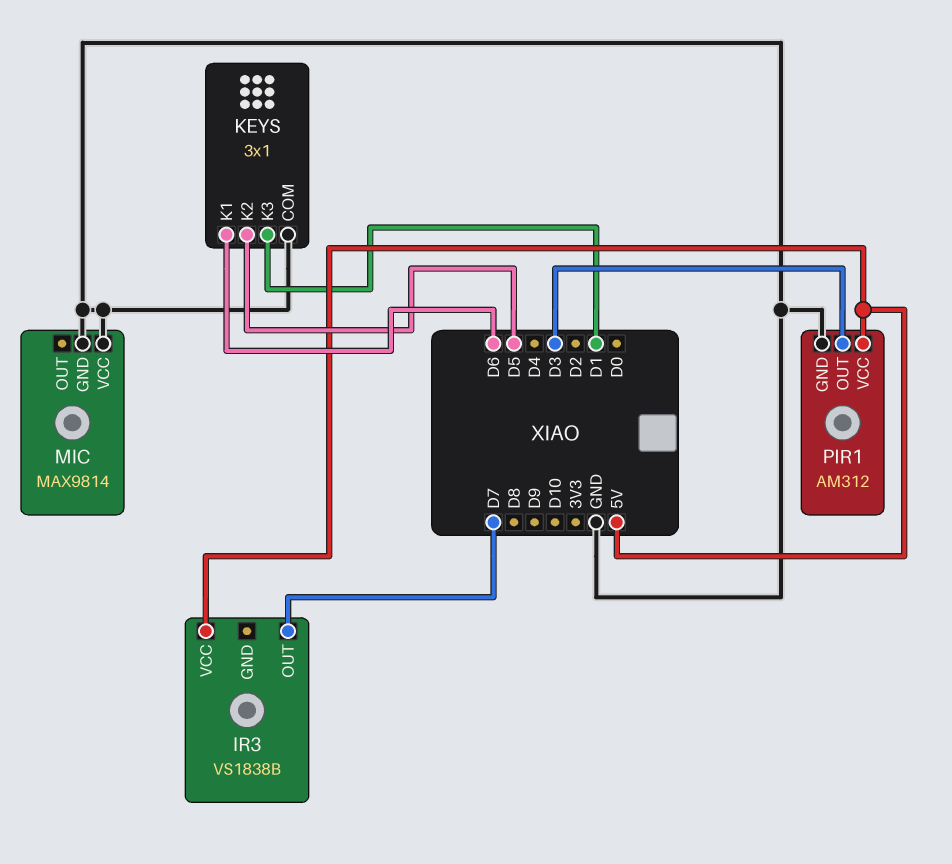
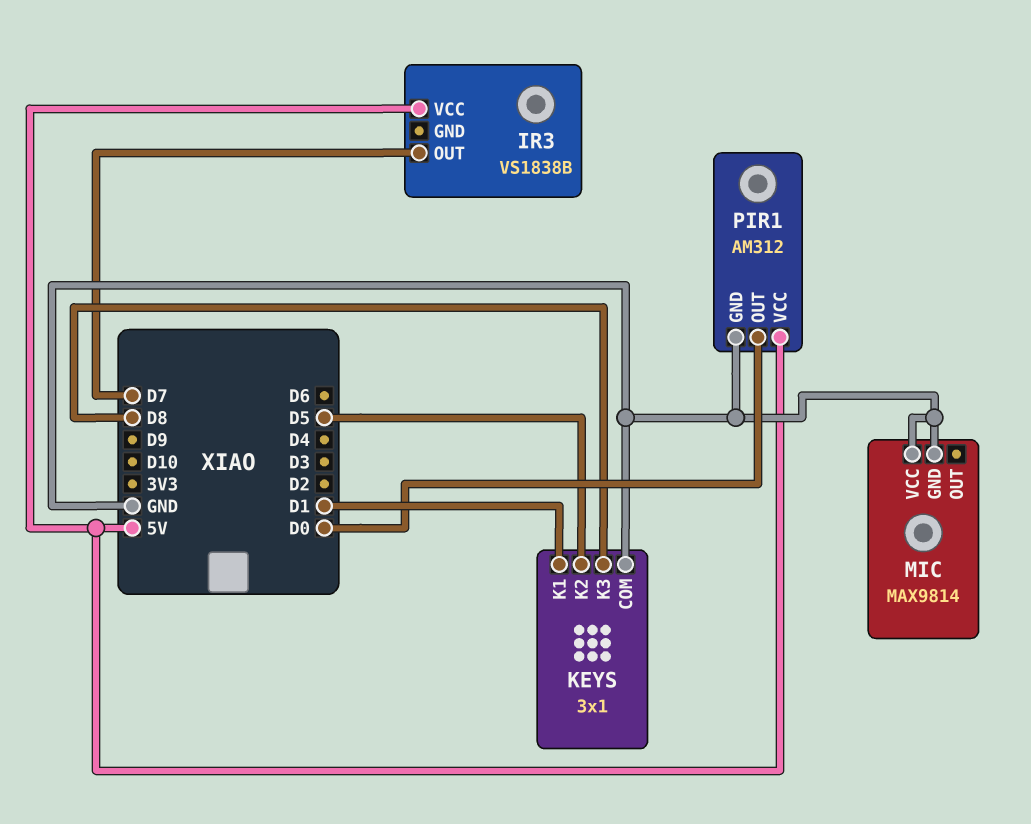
KEYS pin K1: D6 -> D1
KEYS pin K3: D1 -> D8
PIR1 pin OUT: D3 -> D0

